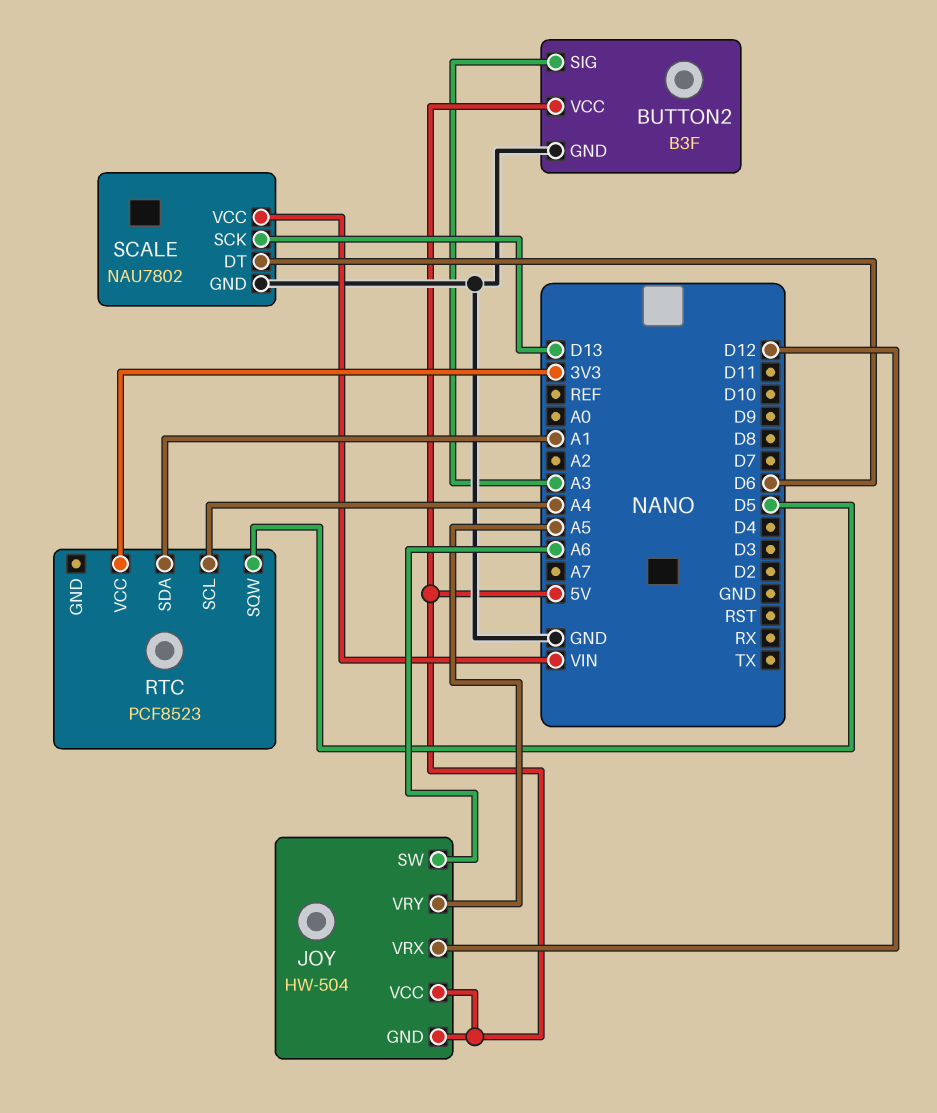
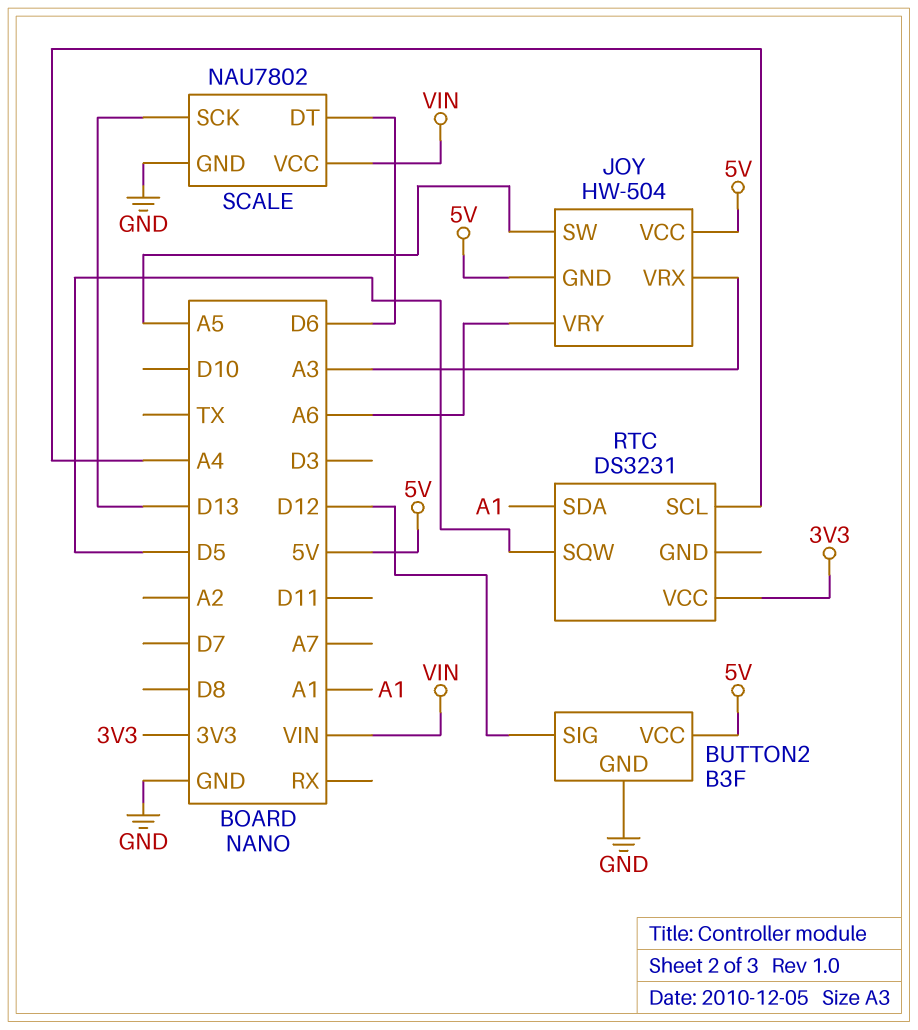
BUTTON2 pin SIG: A3 -> D12
JOY pin SW: A6 -> A5
JOY pin VRX: D12 -> A3
JOY pin VRY: A5 -> A6
RTC: PCF8523 -> DS3231

